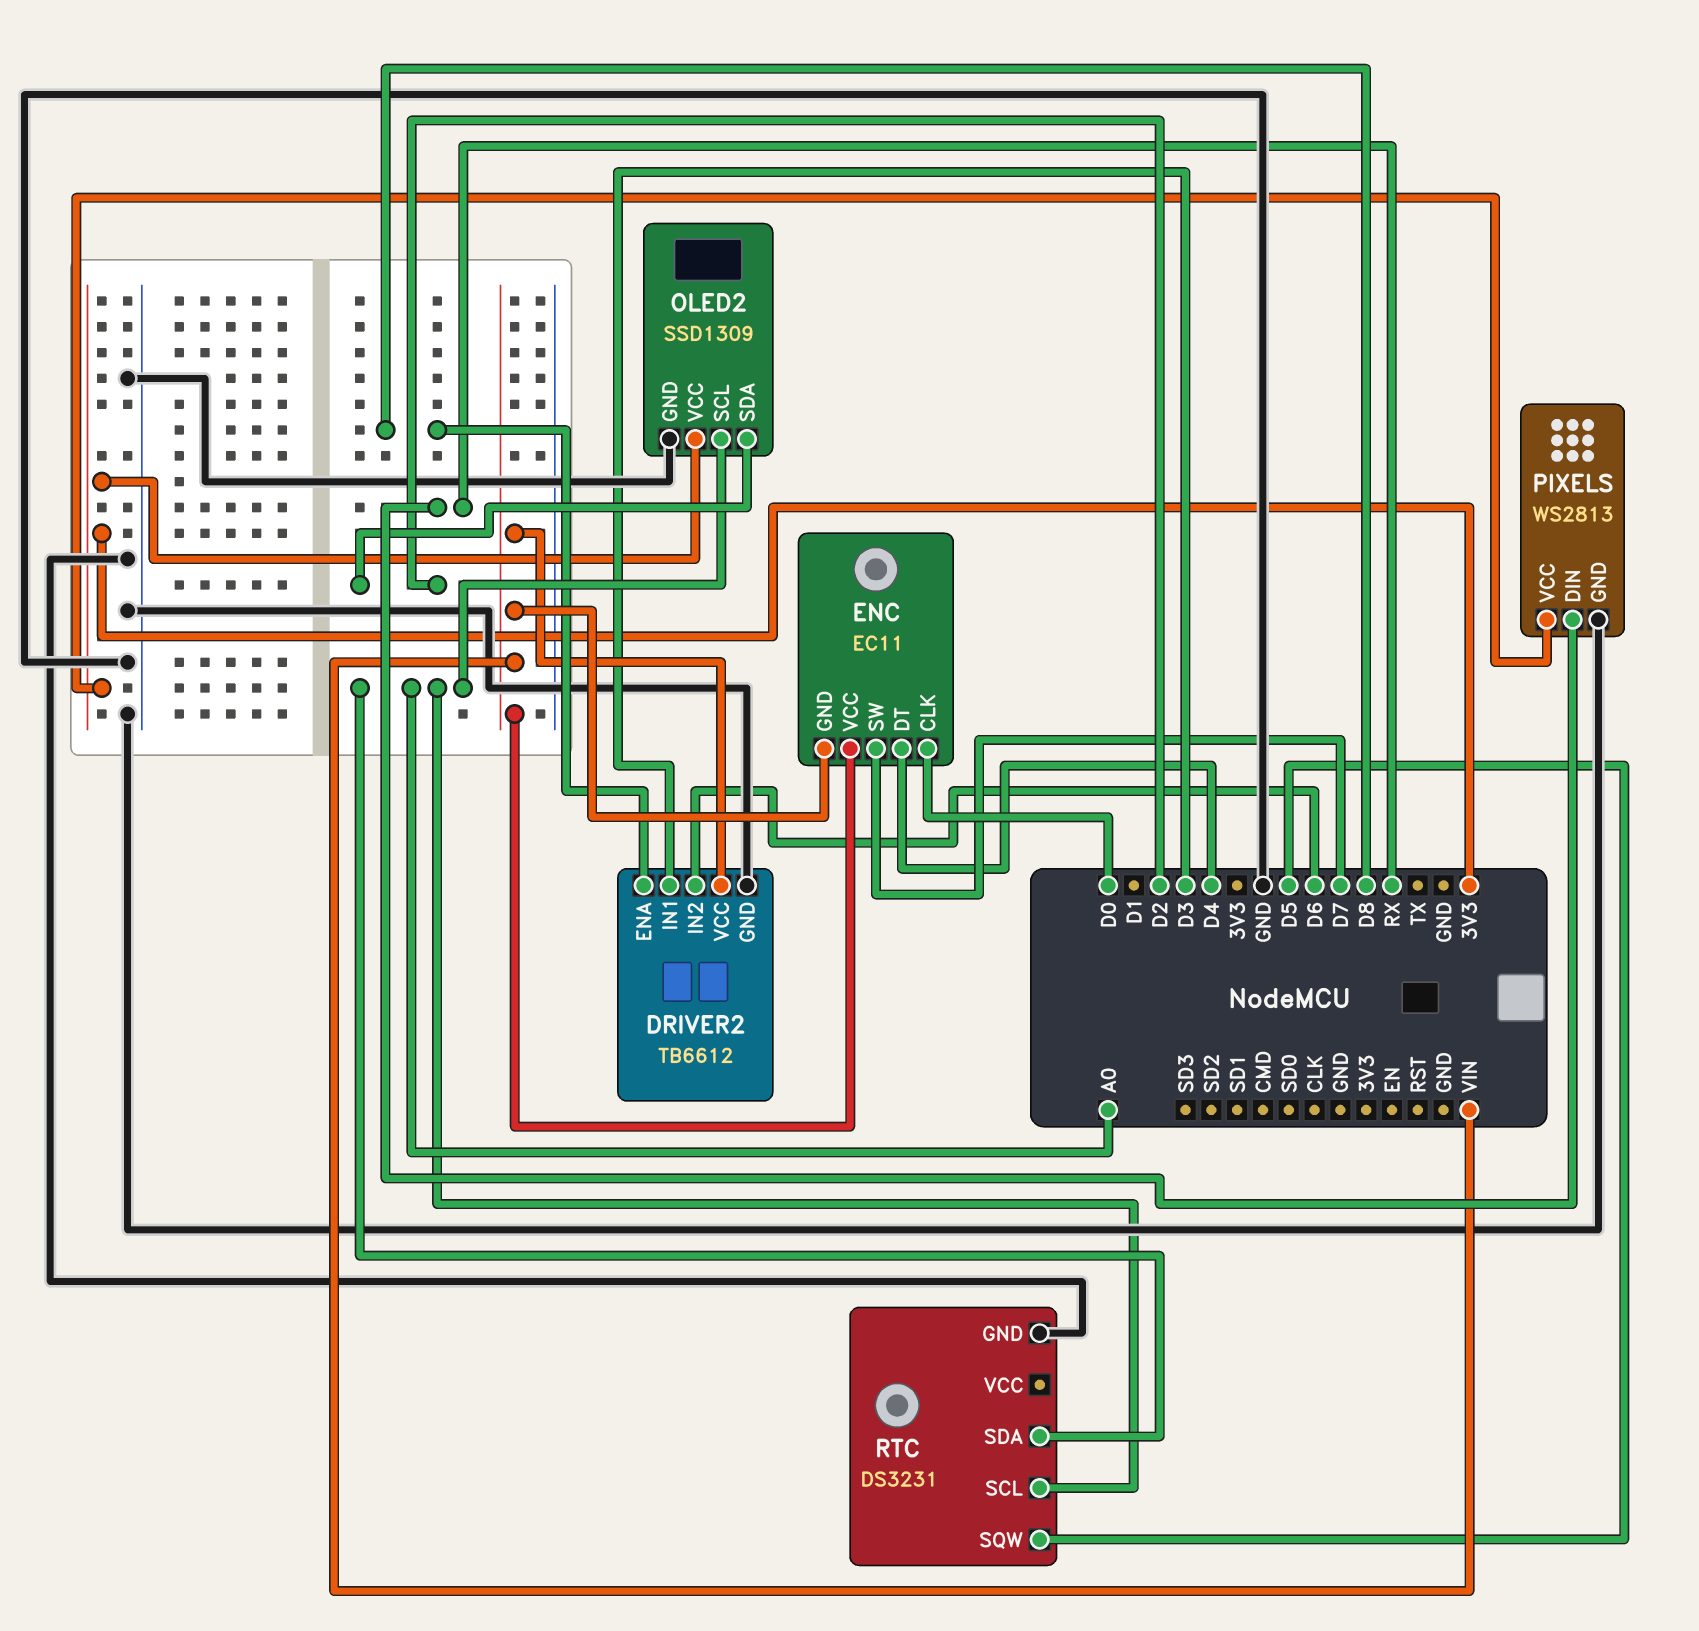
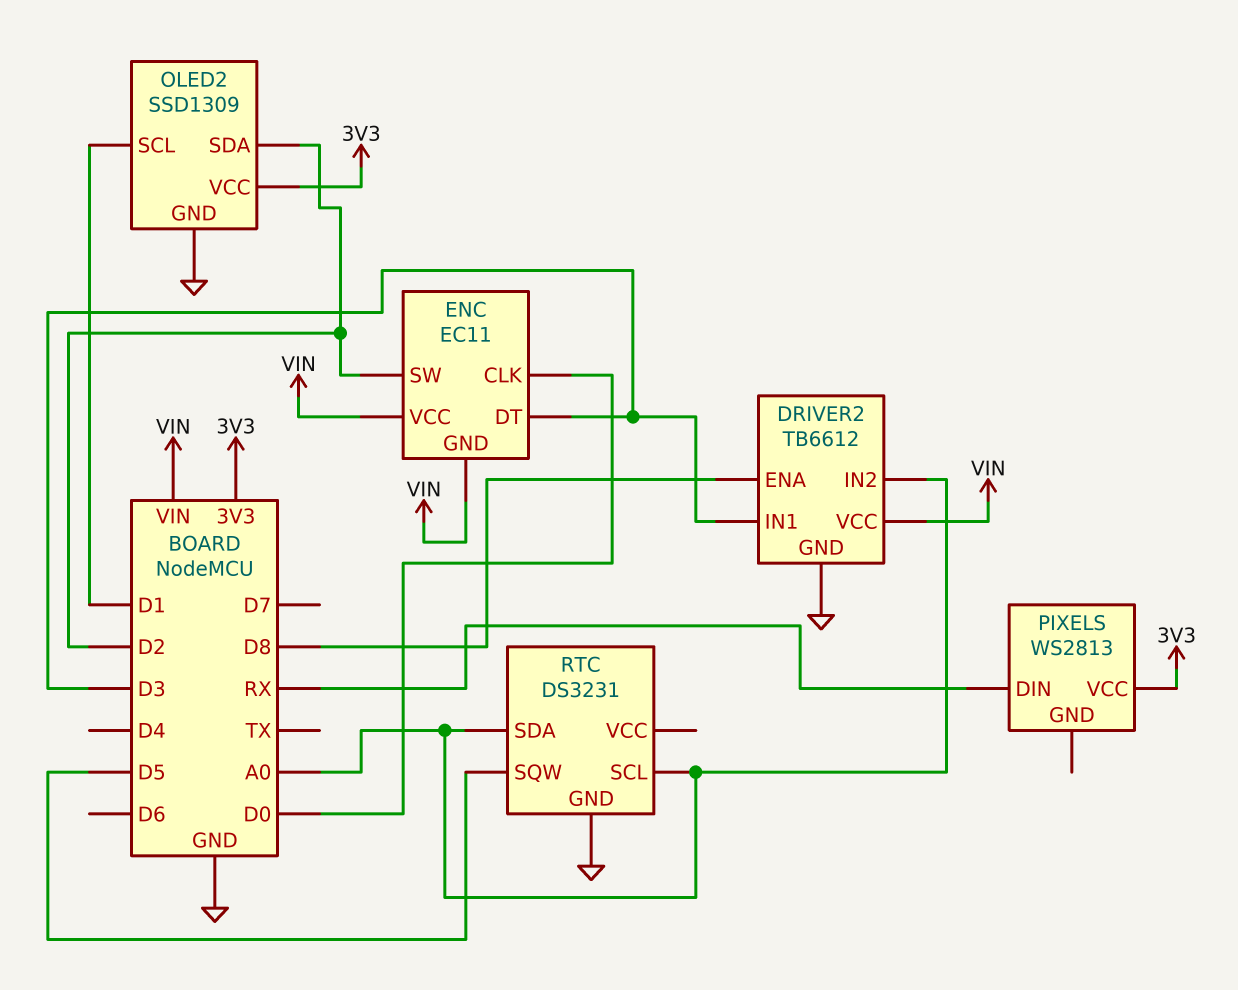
DRIVER2 pin IN2: D6 -> A0
ENC pin DT: D4 -> D3
ENC pin SW: D7 -> D2
OLED2 pin SCL: A0 -> D1
PIXELS pin GND: GND -> none

